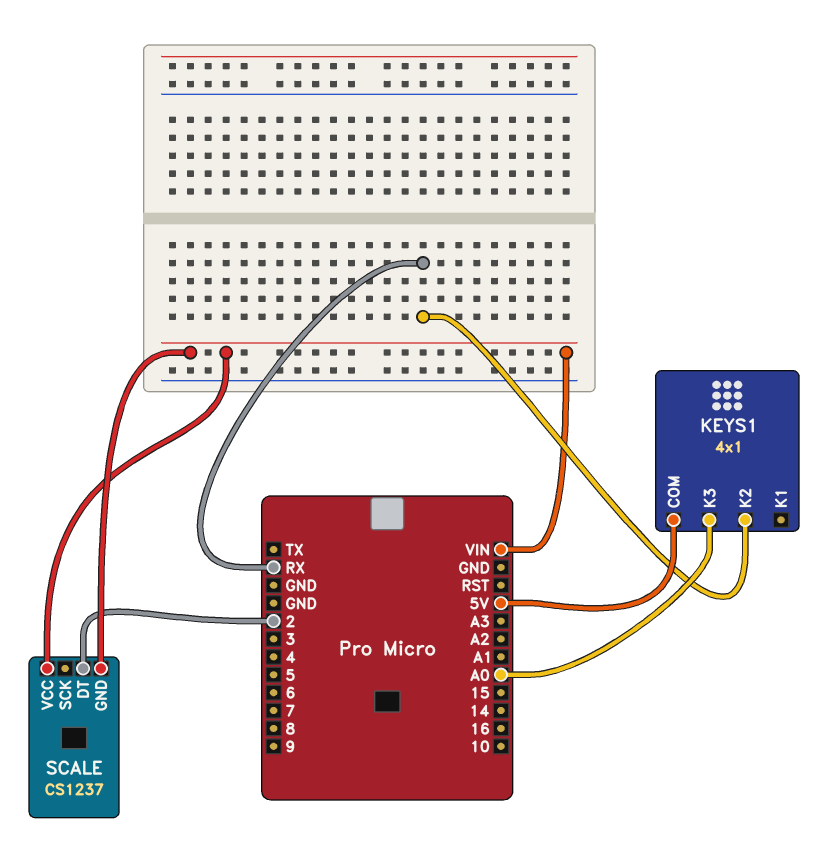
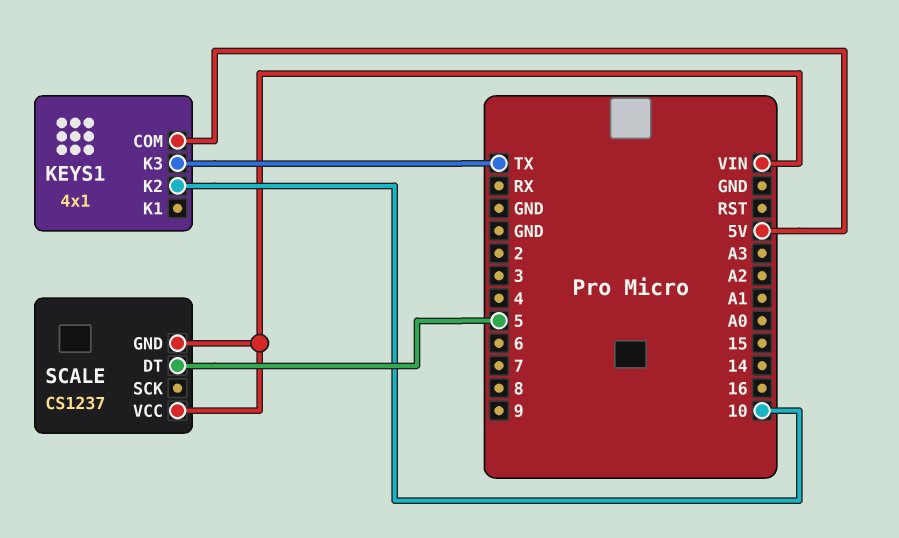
KEYS1 pin K2: RX -> 10
KEYS1 pin K3: A0 -> TX
SCALE pin DT: 2 -> 5

